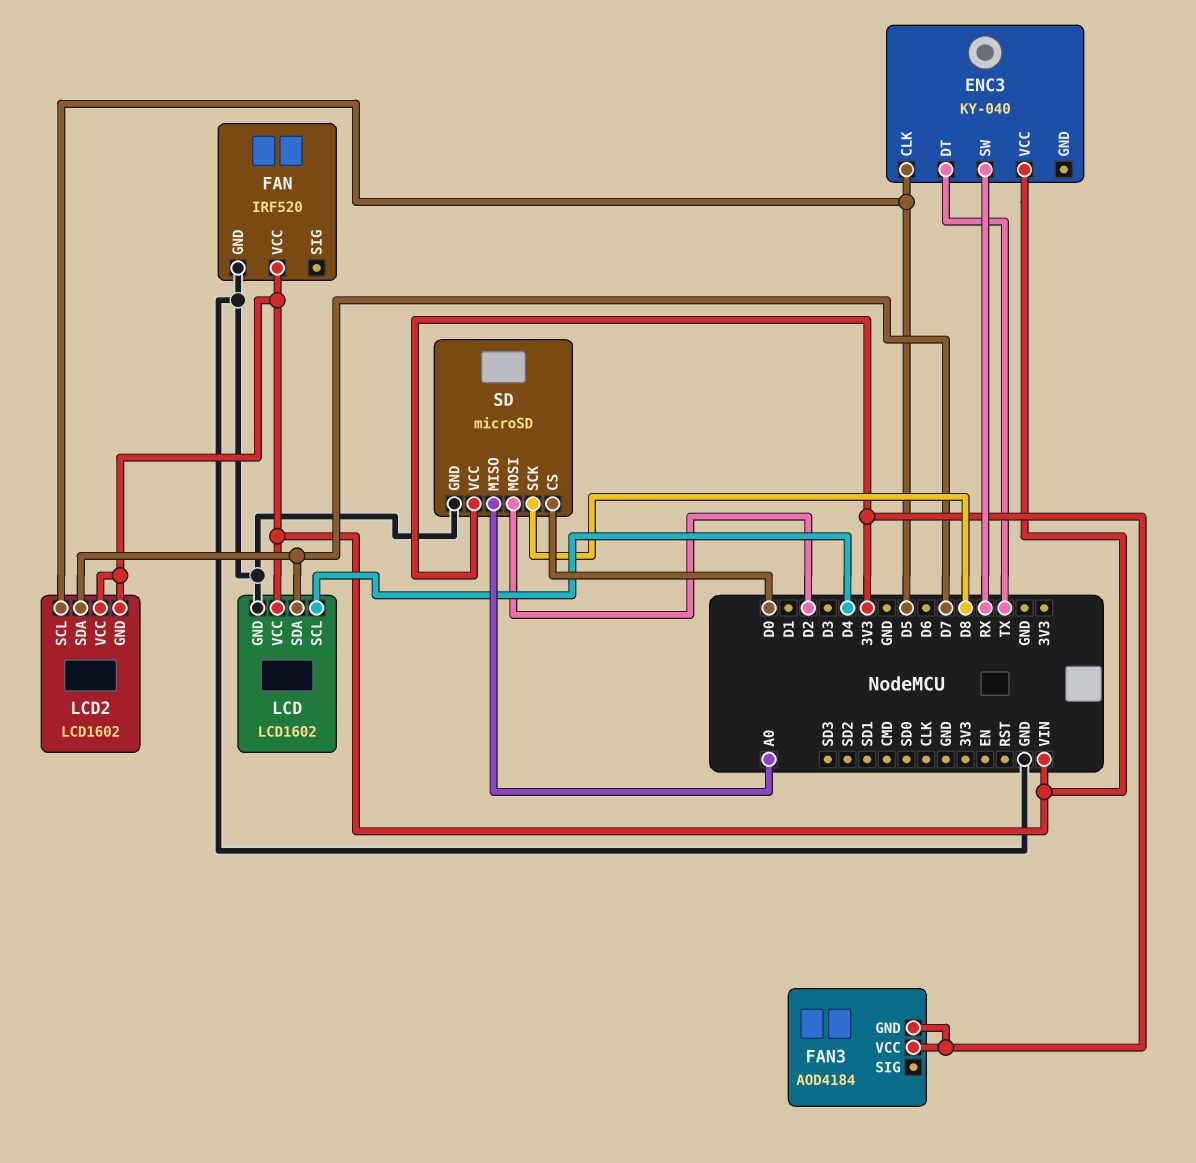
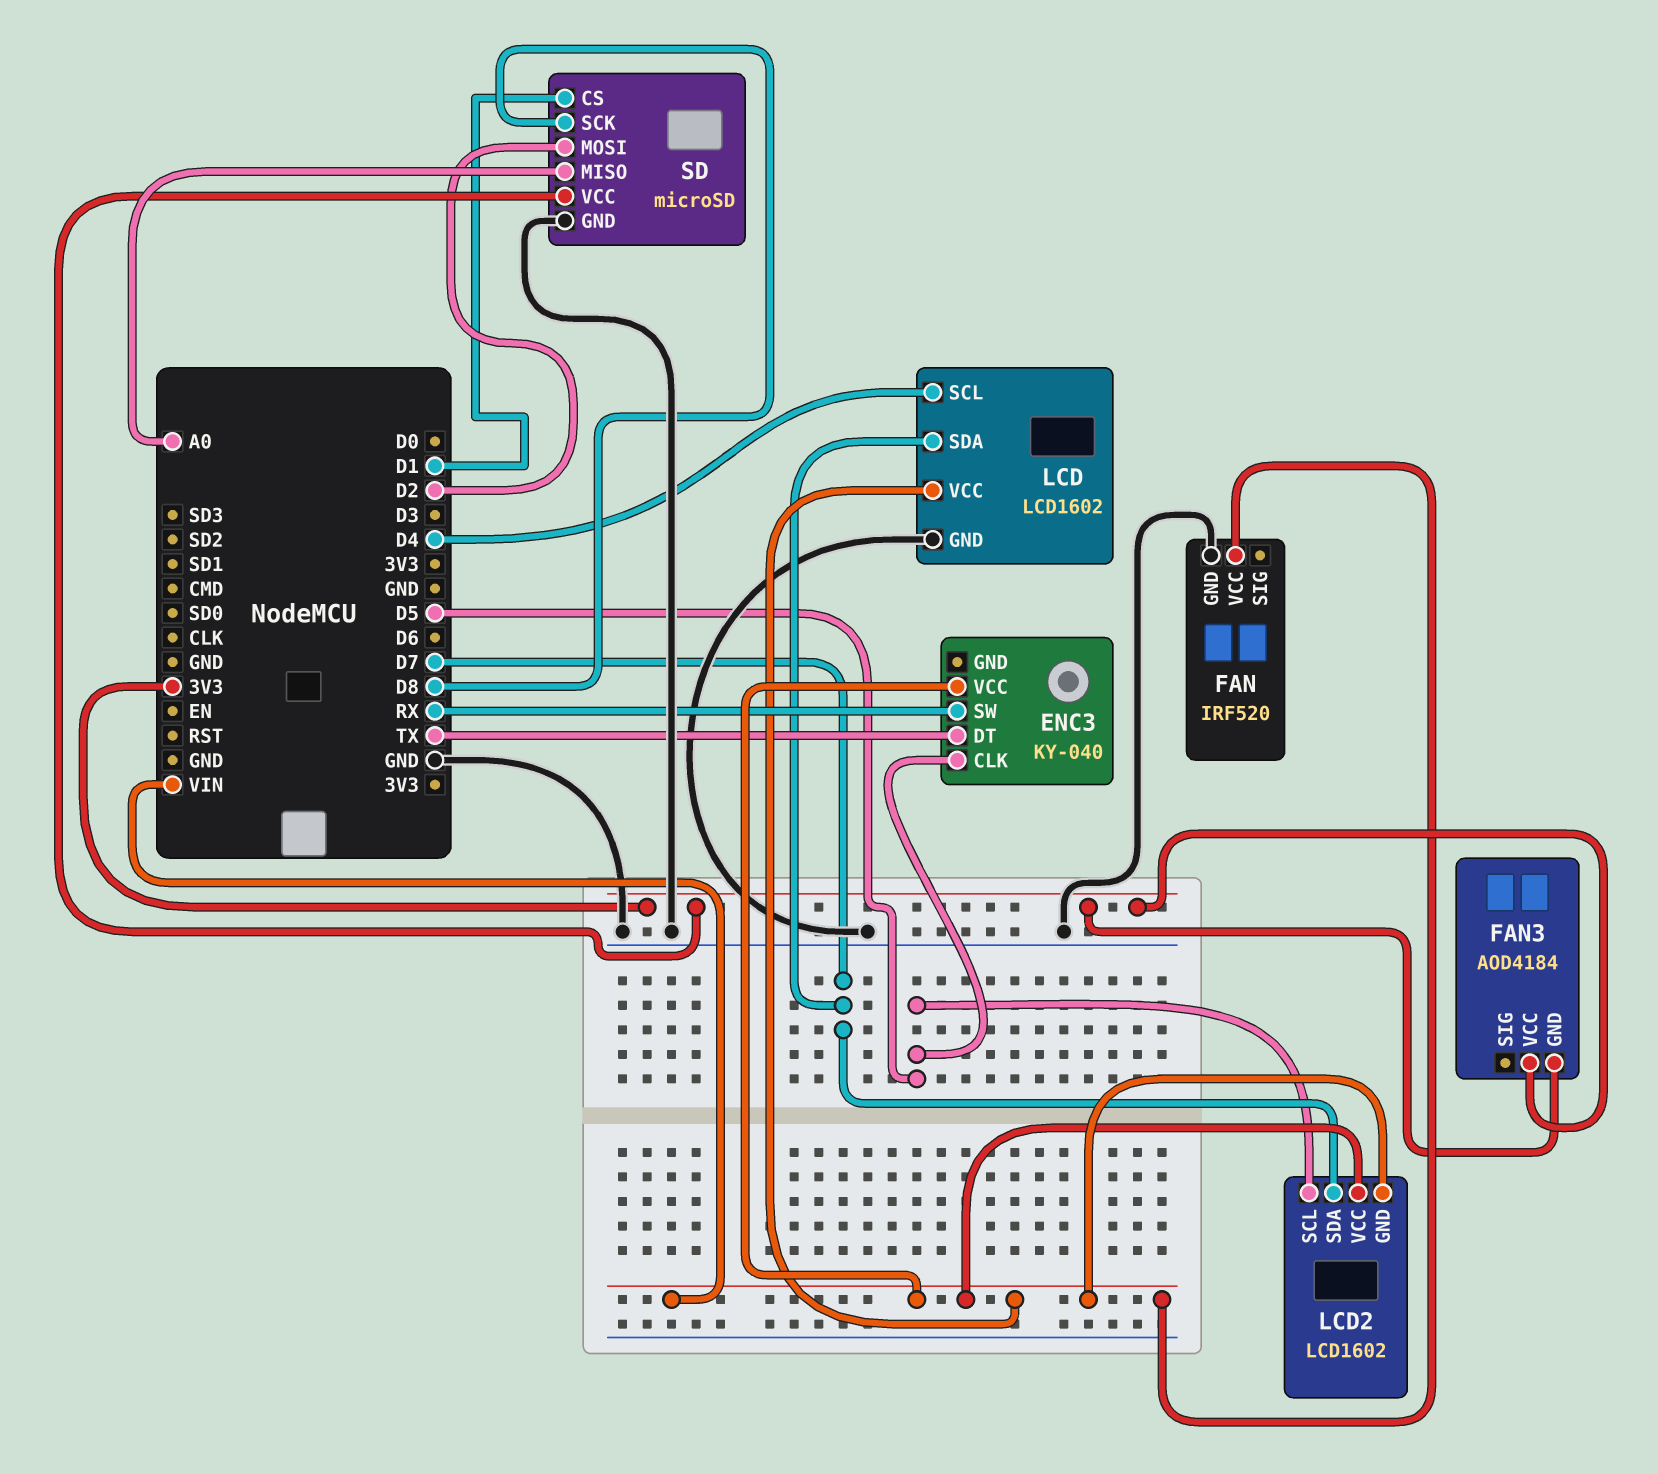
SD pin CS: D0 -> D1

